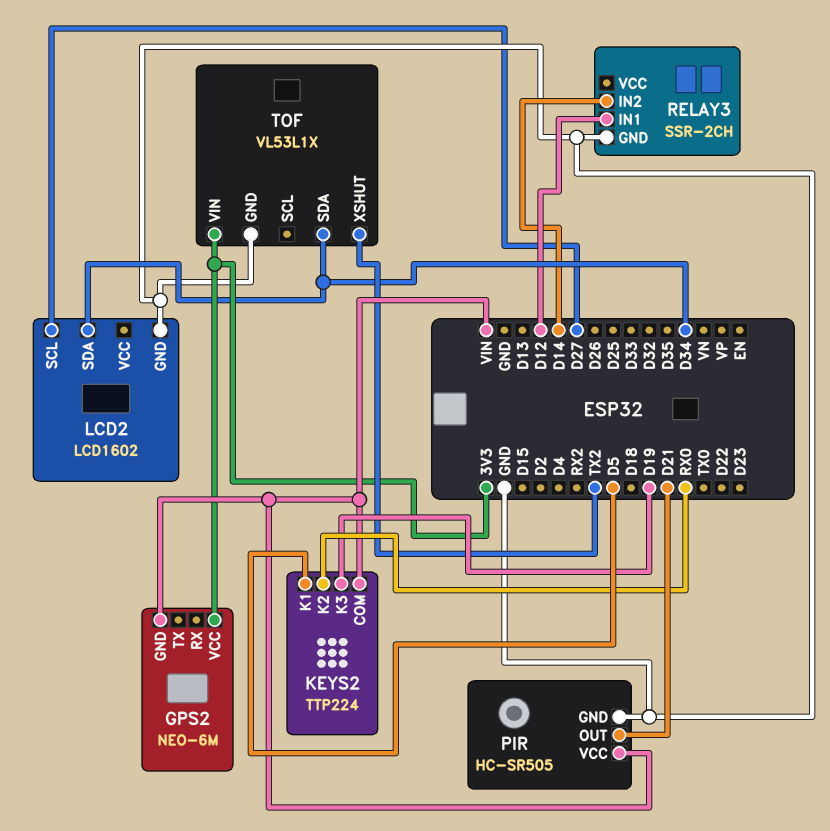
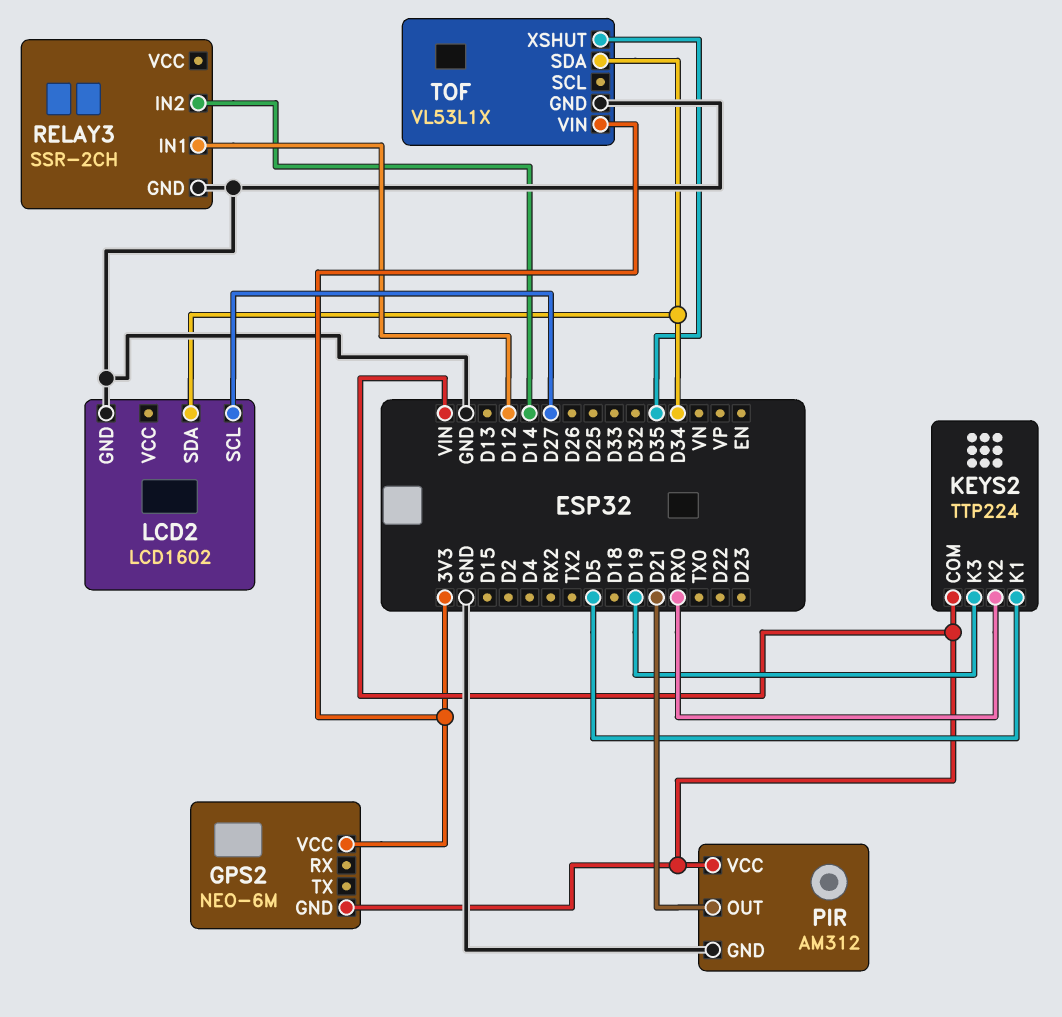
PIR: HC-SR505 -> AM312
TOF pin XSHUT: TX2 -> D35

